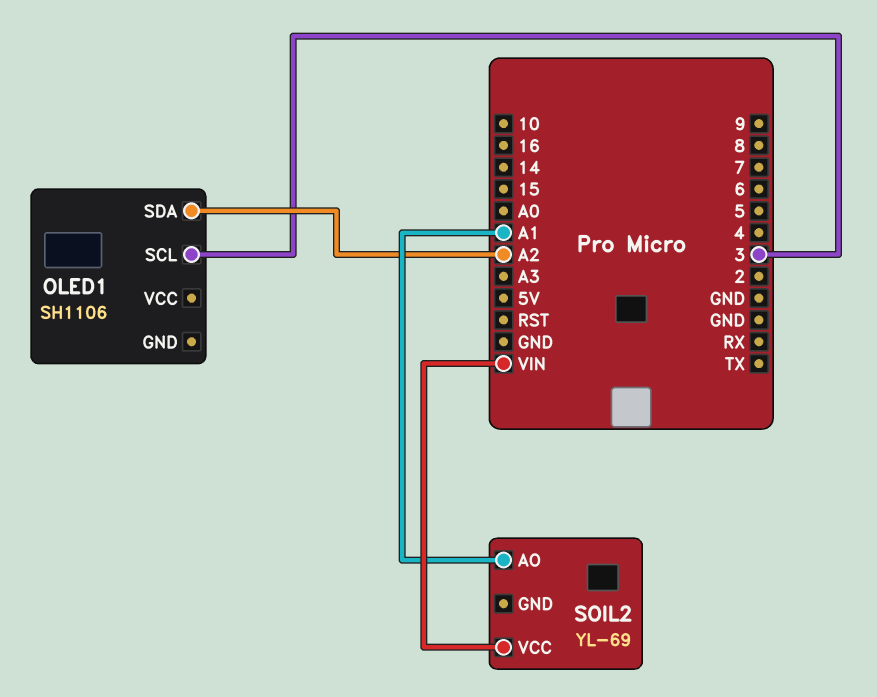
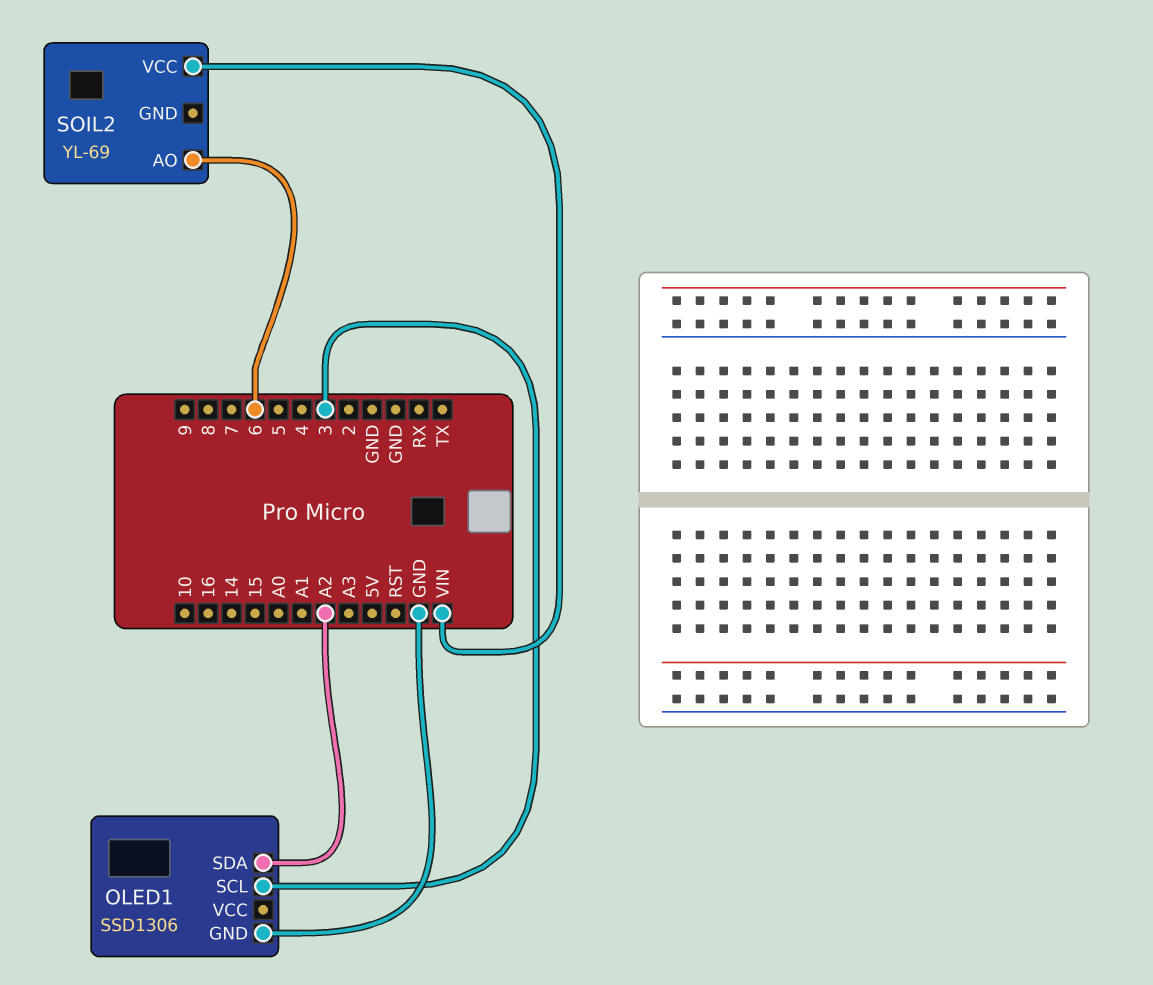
OLED1: SH1106 -> SSD1306
OLED1 pin GND: none -> GND
SOIL2 pin AO: A1 -> 6

